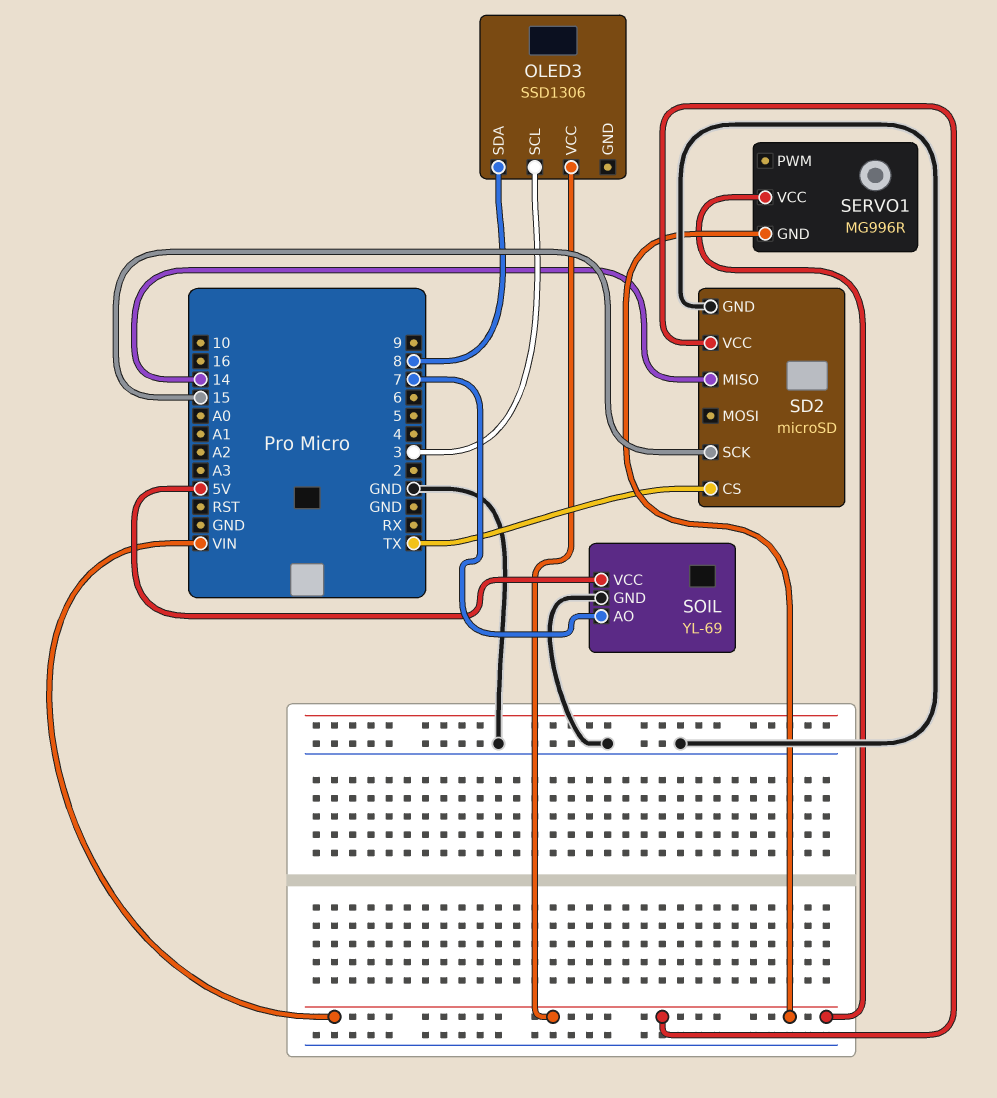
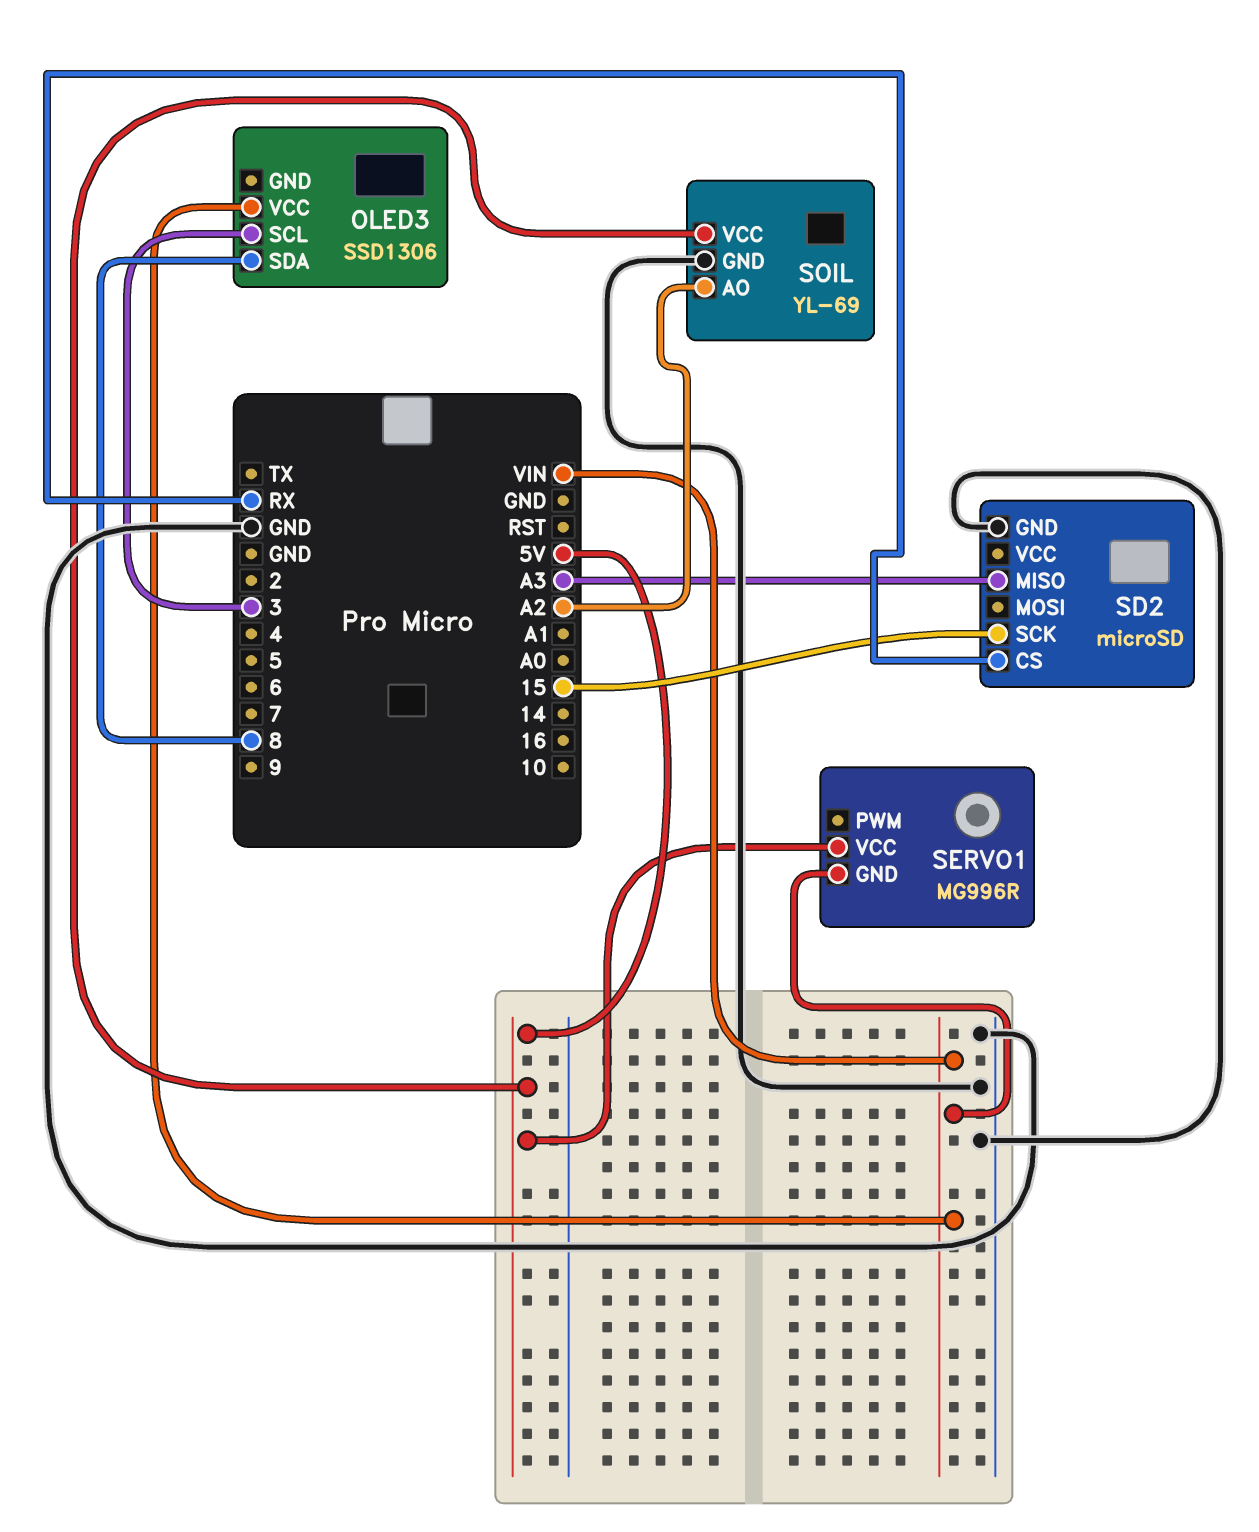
SD2 pin CS: TX -> RX
SD2 pin MISO: 14 -> A3
SD2 pin VCC: VIN -> none
SERVO1 pin VCC: VIN -> 5V
SOIL pin AO: 7 -> A2

